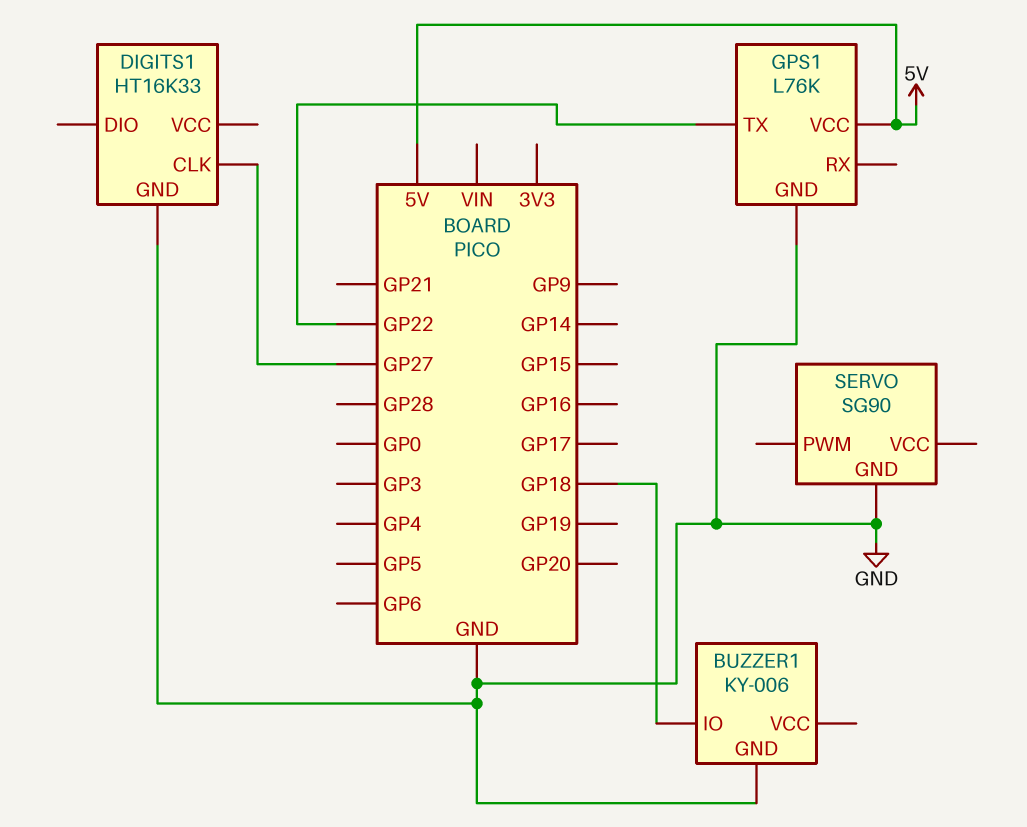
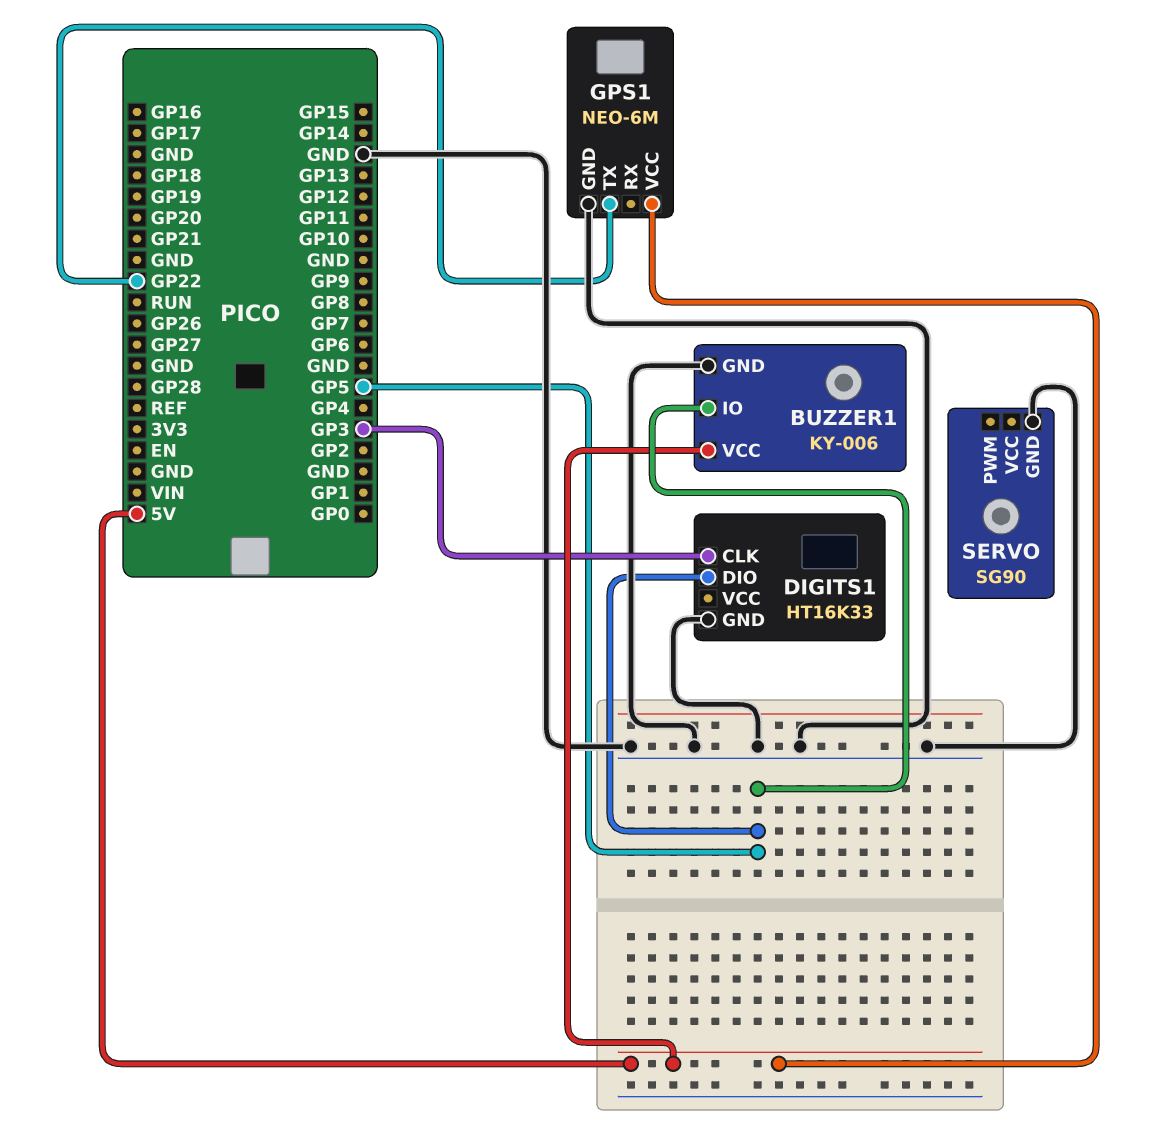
BUZZER1 pin IO: GP18 -> GP5
BUZZER1 pin VCC: none -> 5V
DIGITS1 pin CLK: GP27 -> GP3
DIGITS1 pin DIO: none -> GP5
GPS1: L76K -> NEO-6M

